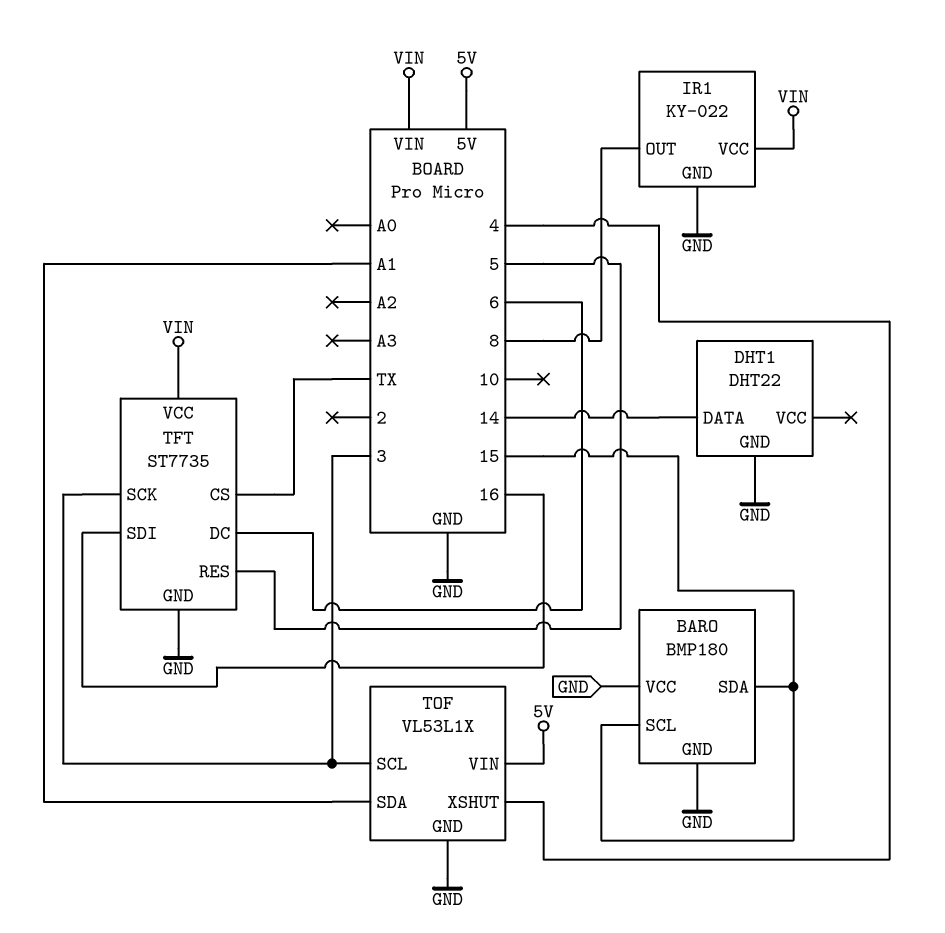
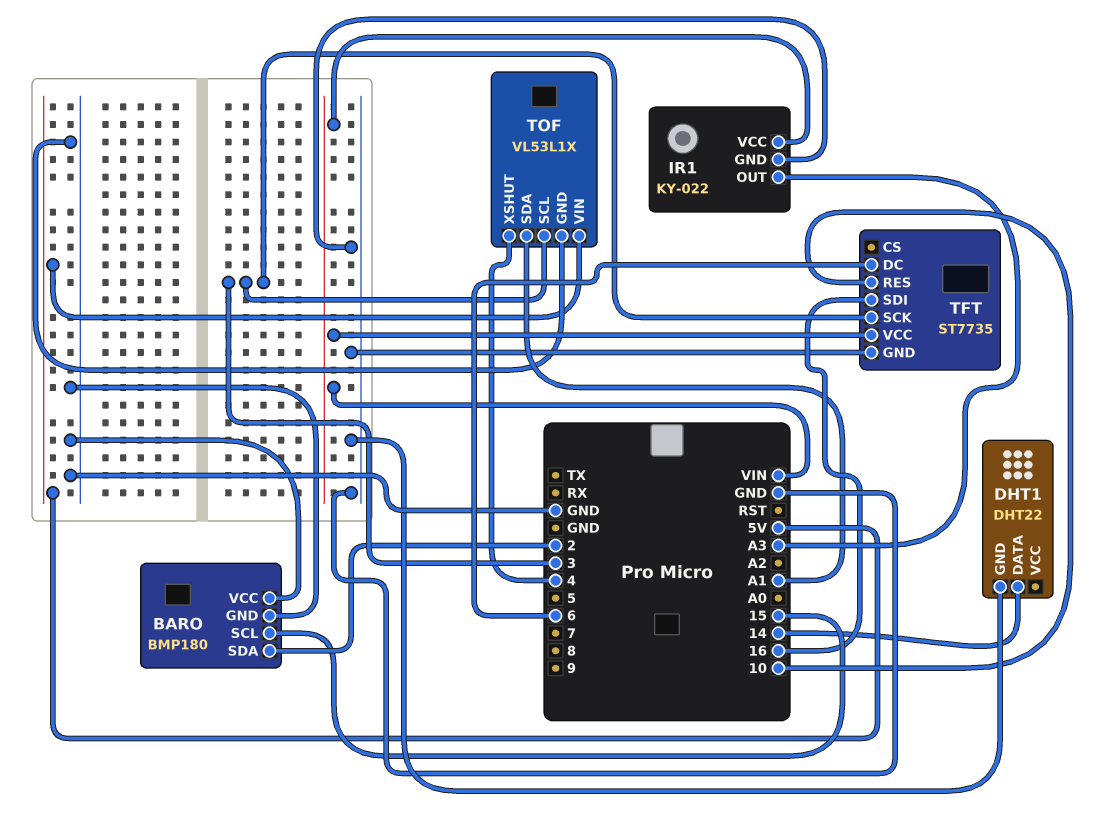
BARO pin SDA: 15 -> 2
IR1 pin OUT: 8 -> A3
TFT pin CS: TX -> none
TFT pin RES: 5 -> 10

